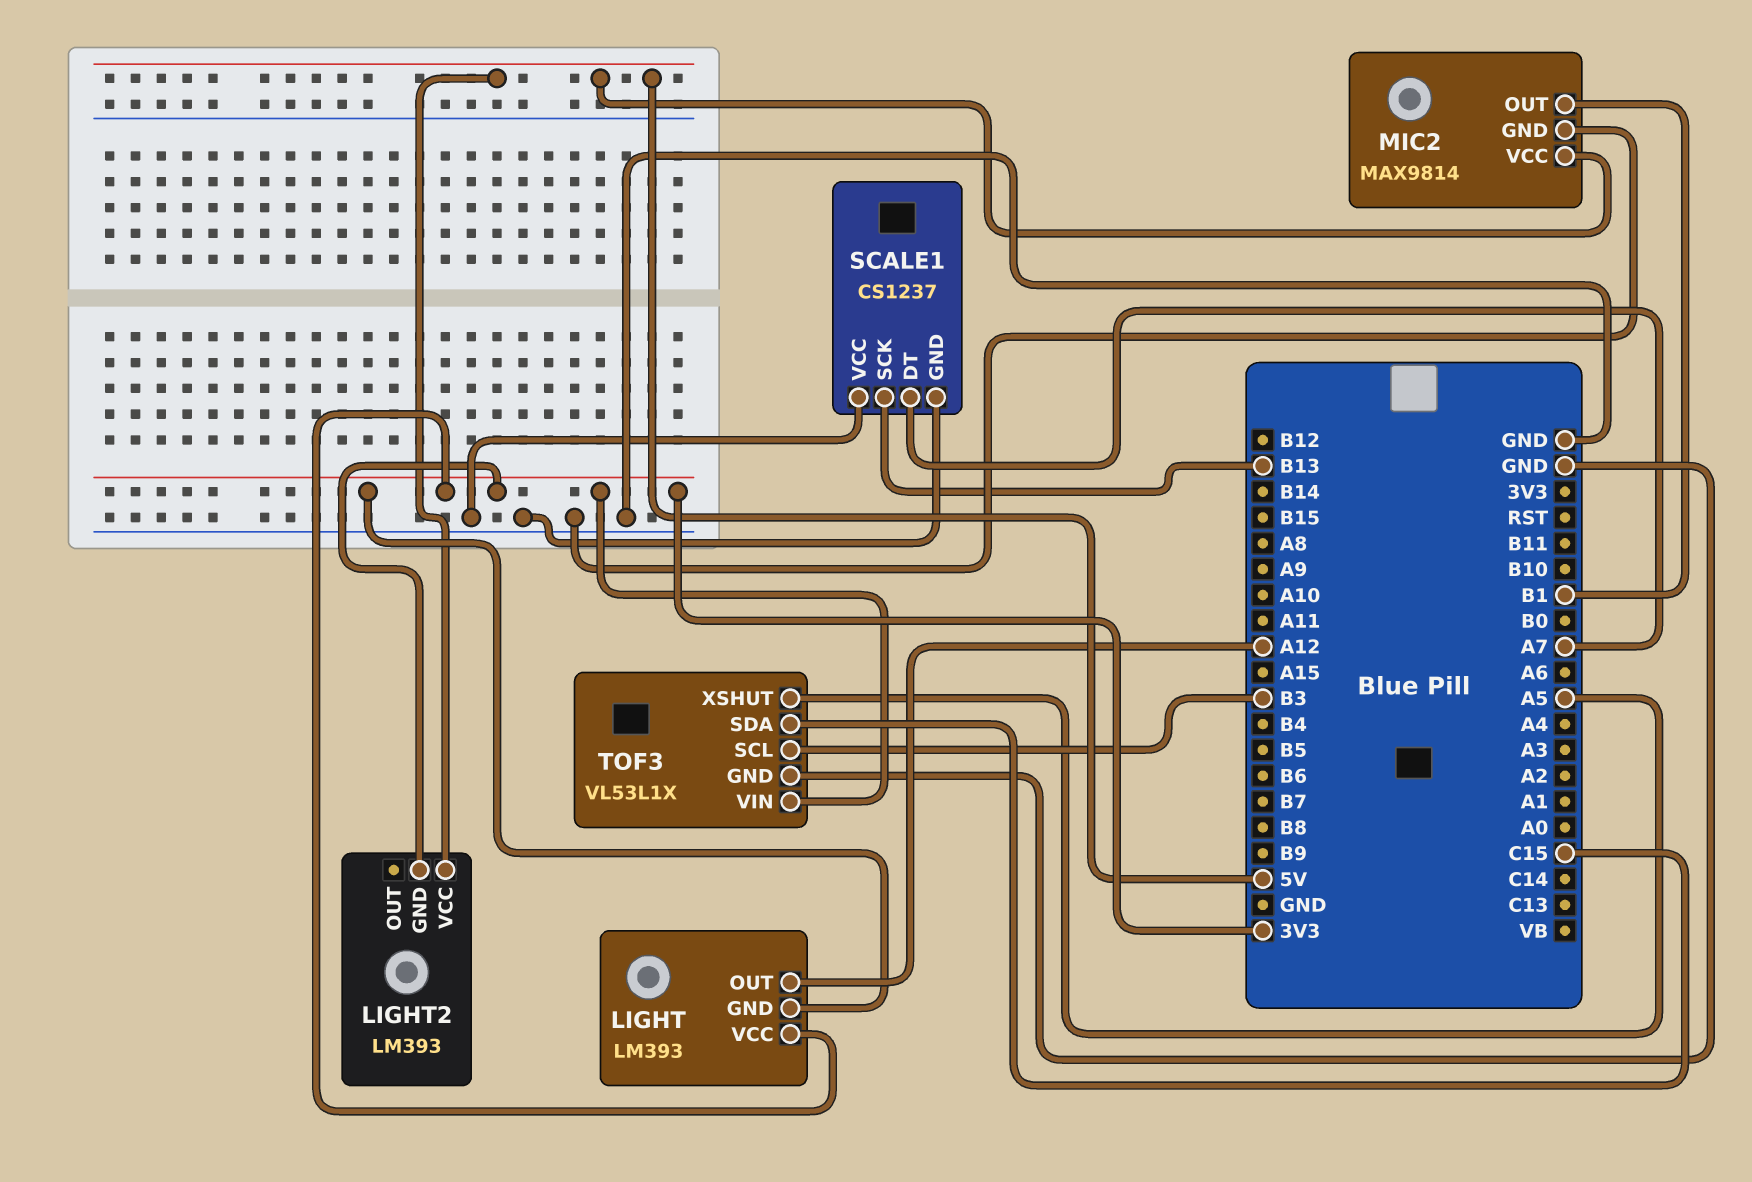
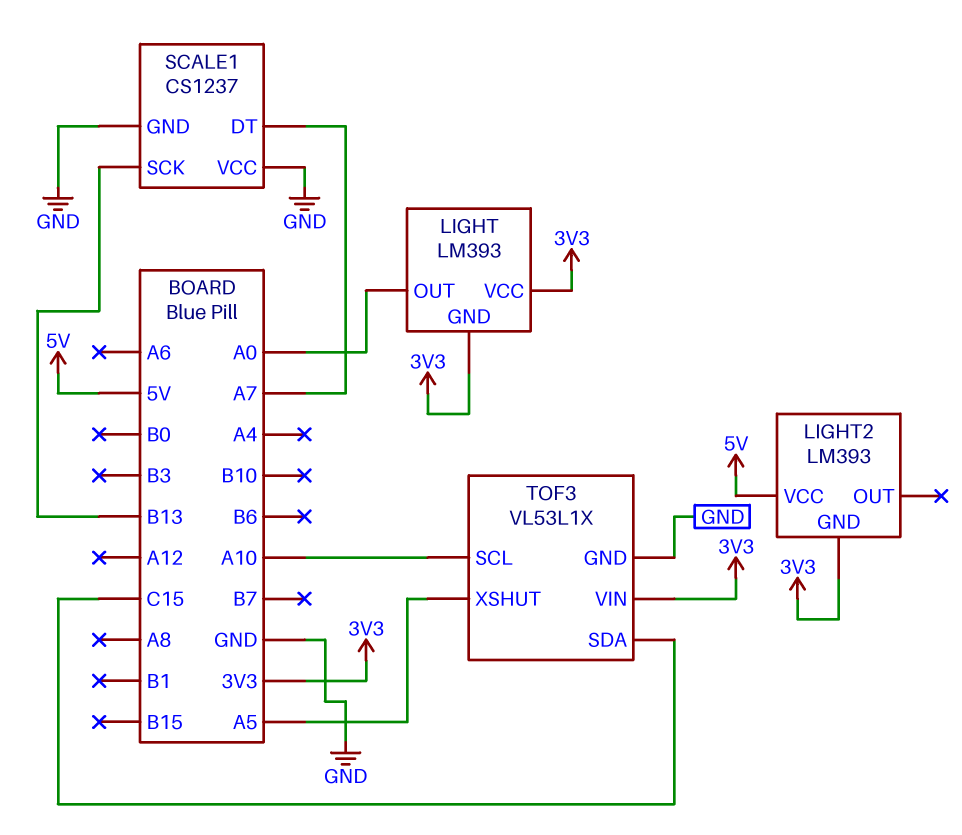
LIGHT pin OUT: A12 -> A0
MIC2: MAX9814 -> none
MIC2 pin GND: GND -> none
MIC2 pin OUT: B1 -> none
MIC2 pin VCC: 5V -> none
TOF3 pin SCL: B3 -> A10

